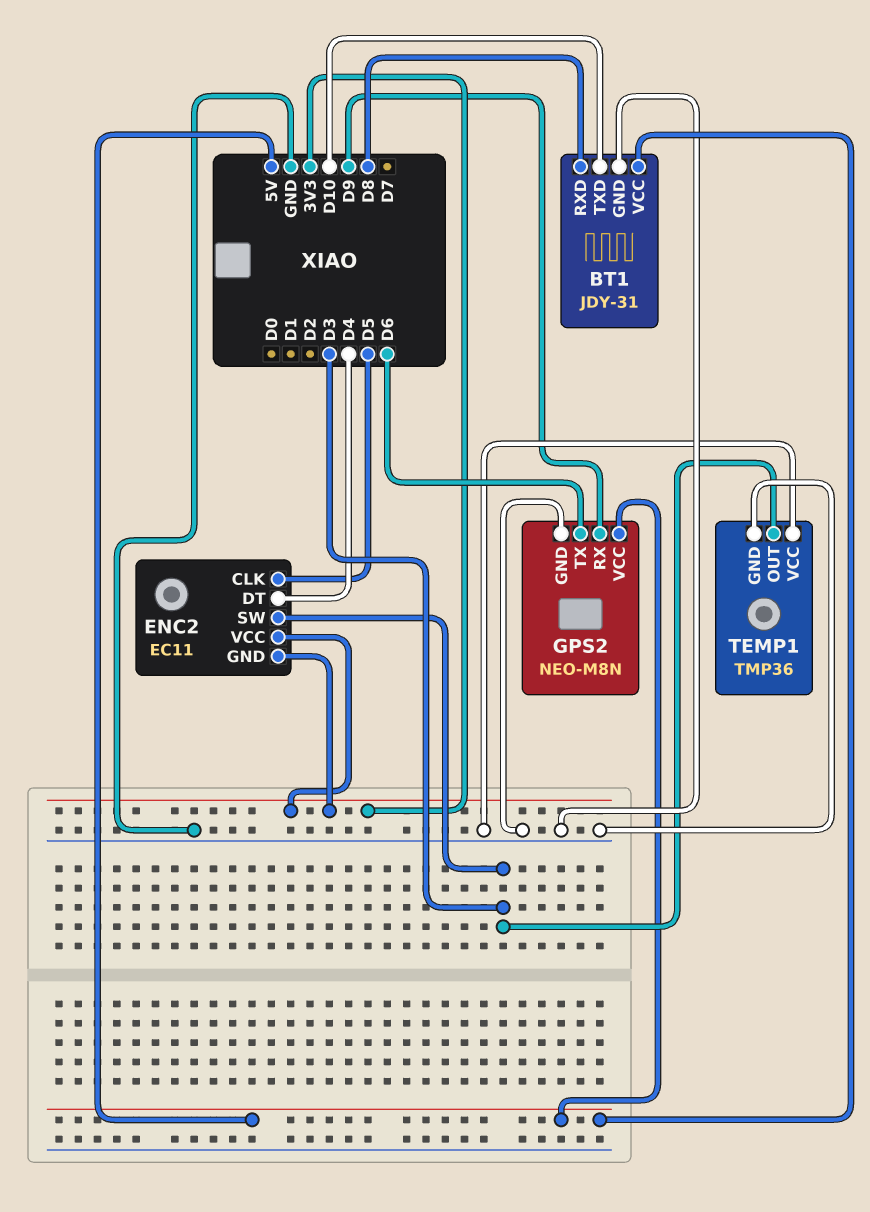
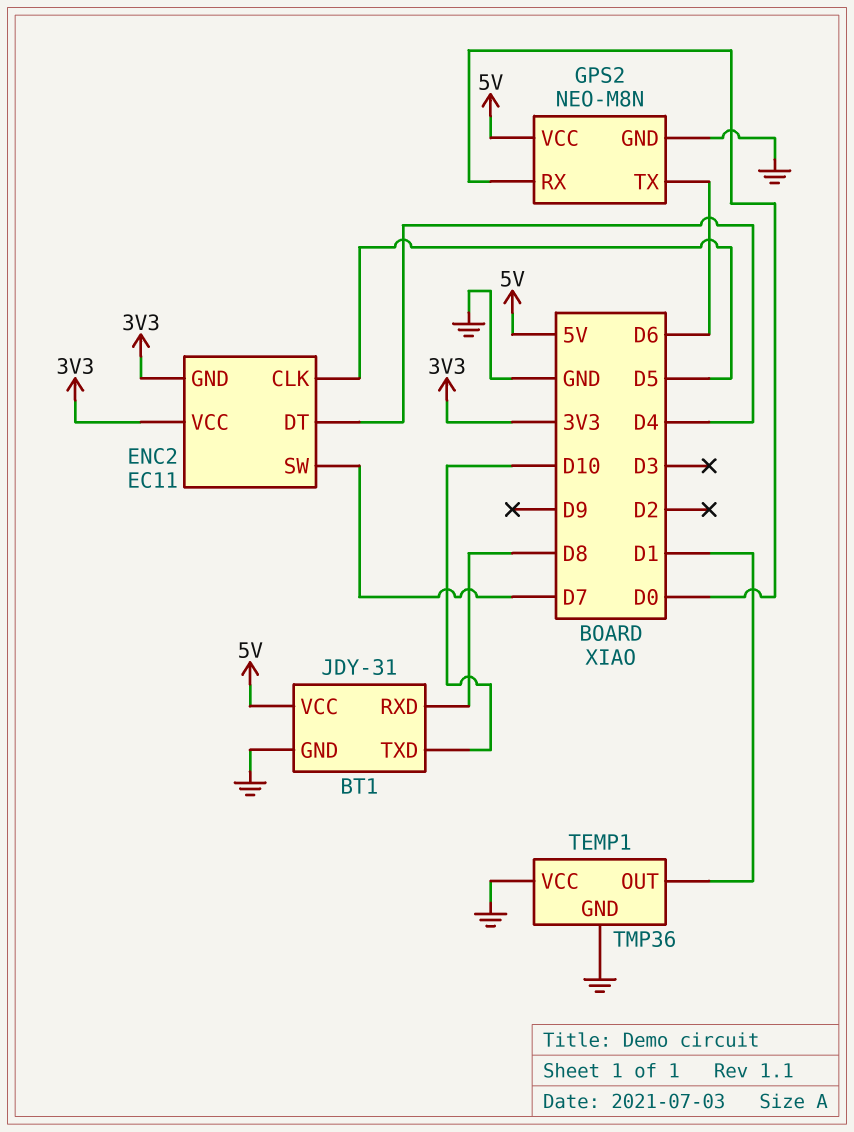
ENC2 pin SW: D3 -> D7
GPS2 pin RX: D9 -> D0
TEMP1 pin OUT: D3 -> D1

